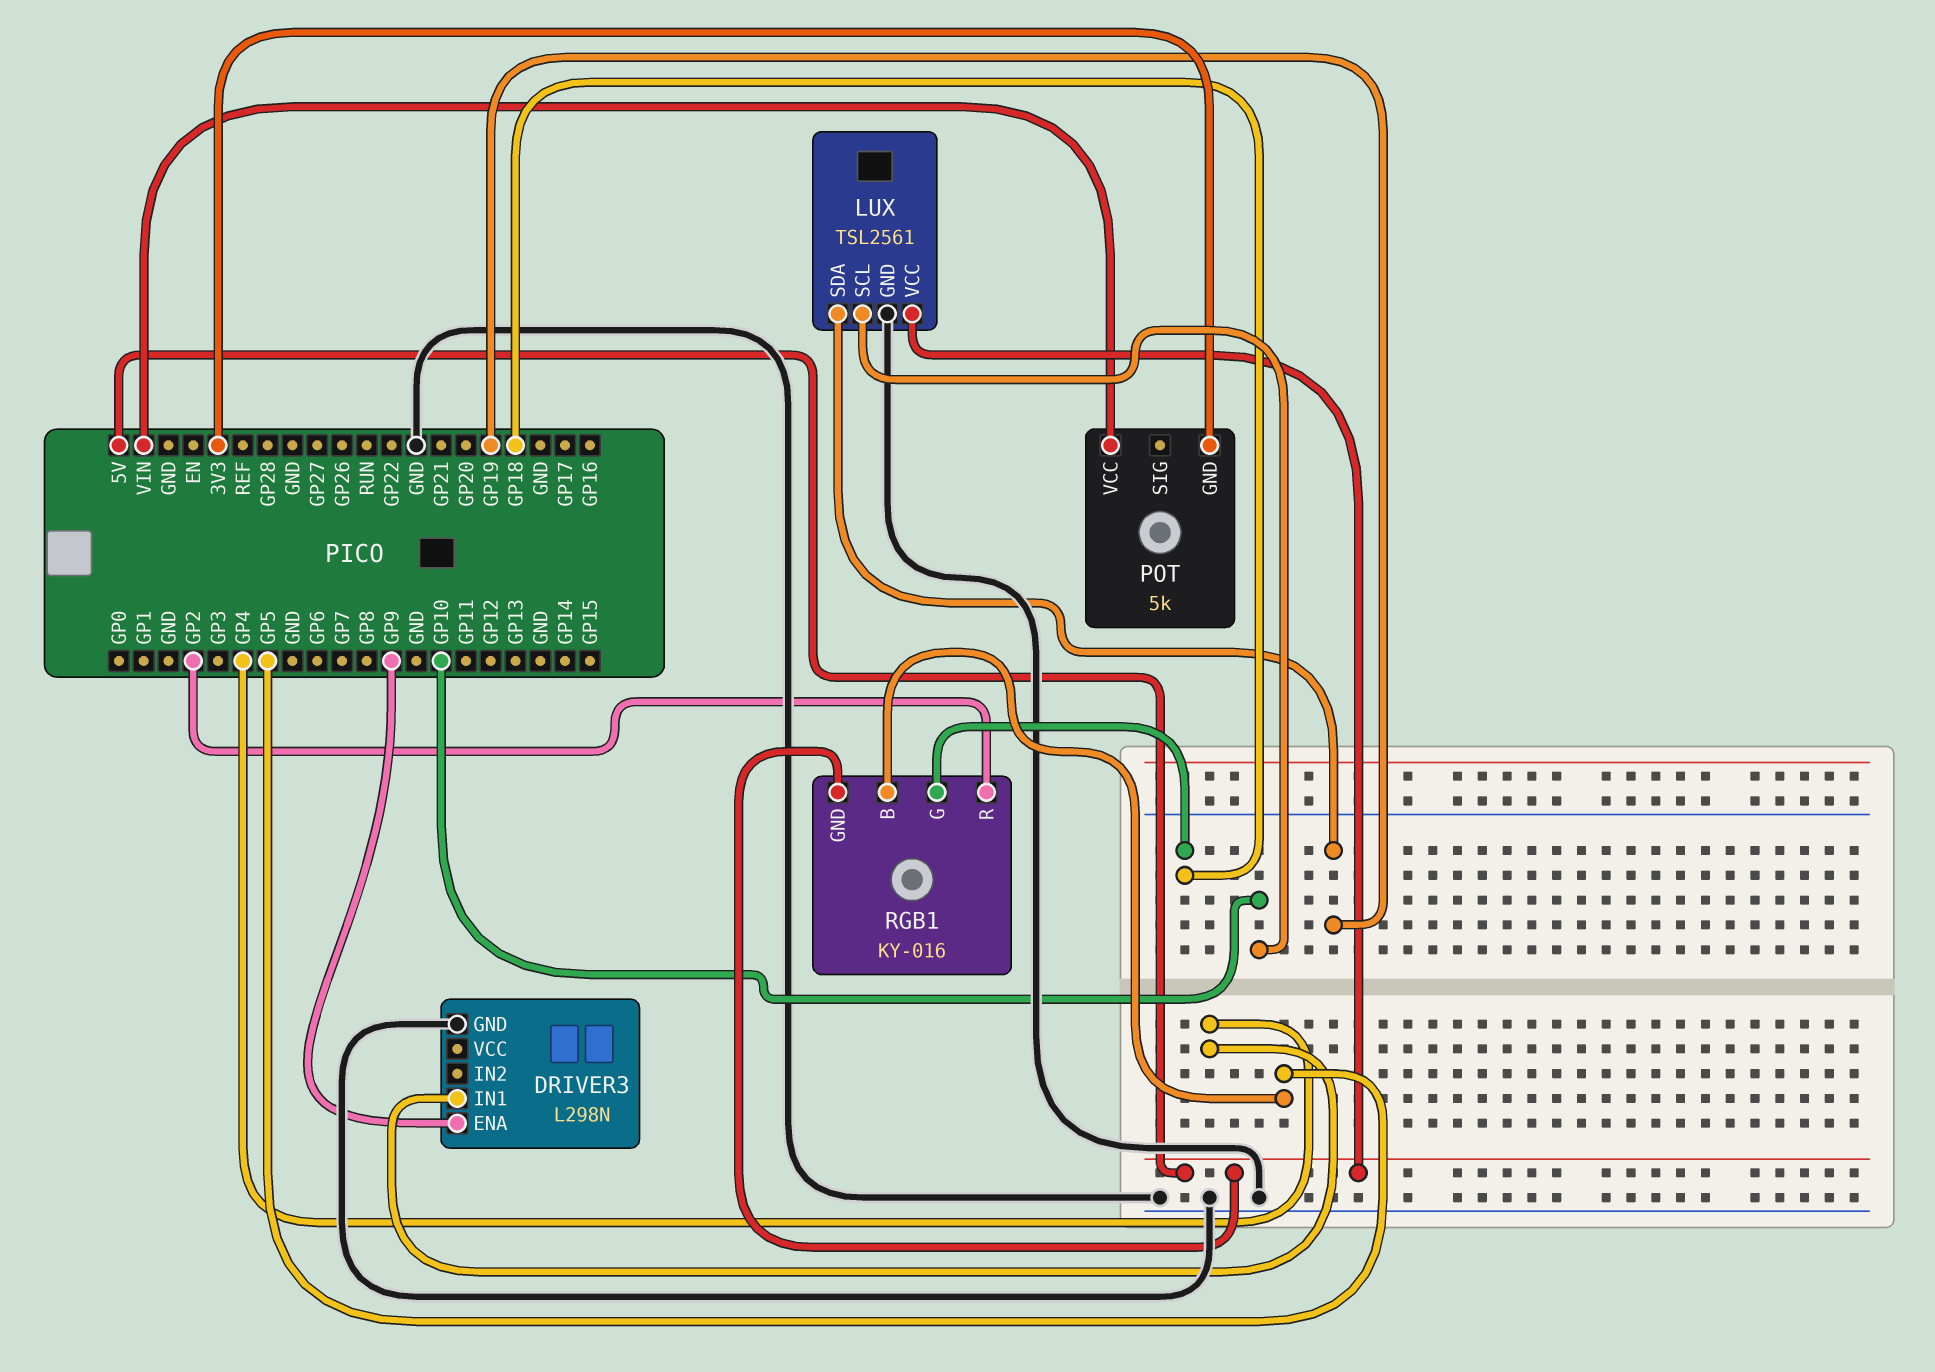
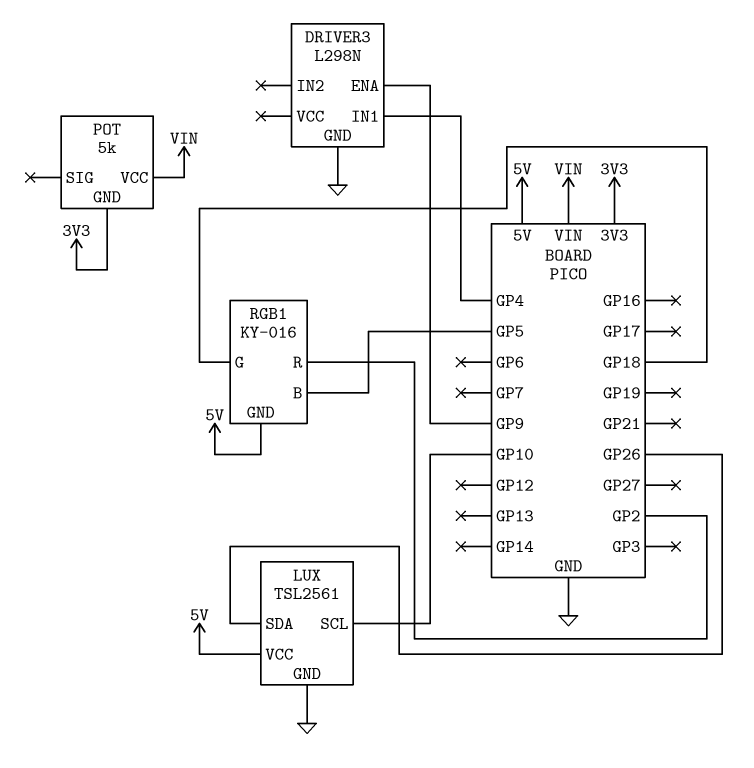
LUX pin SDA: GP19 -> GP26

